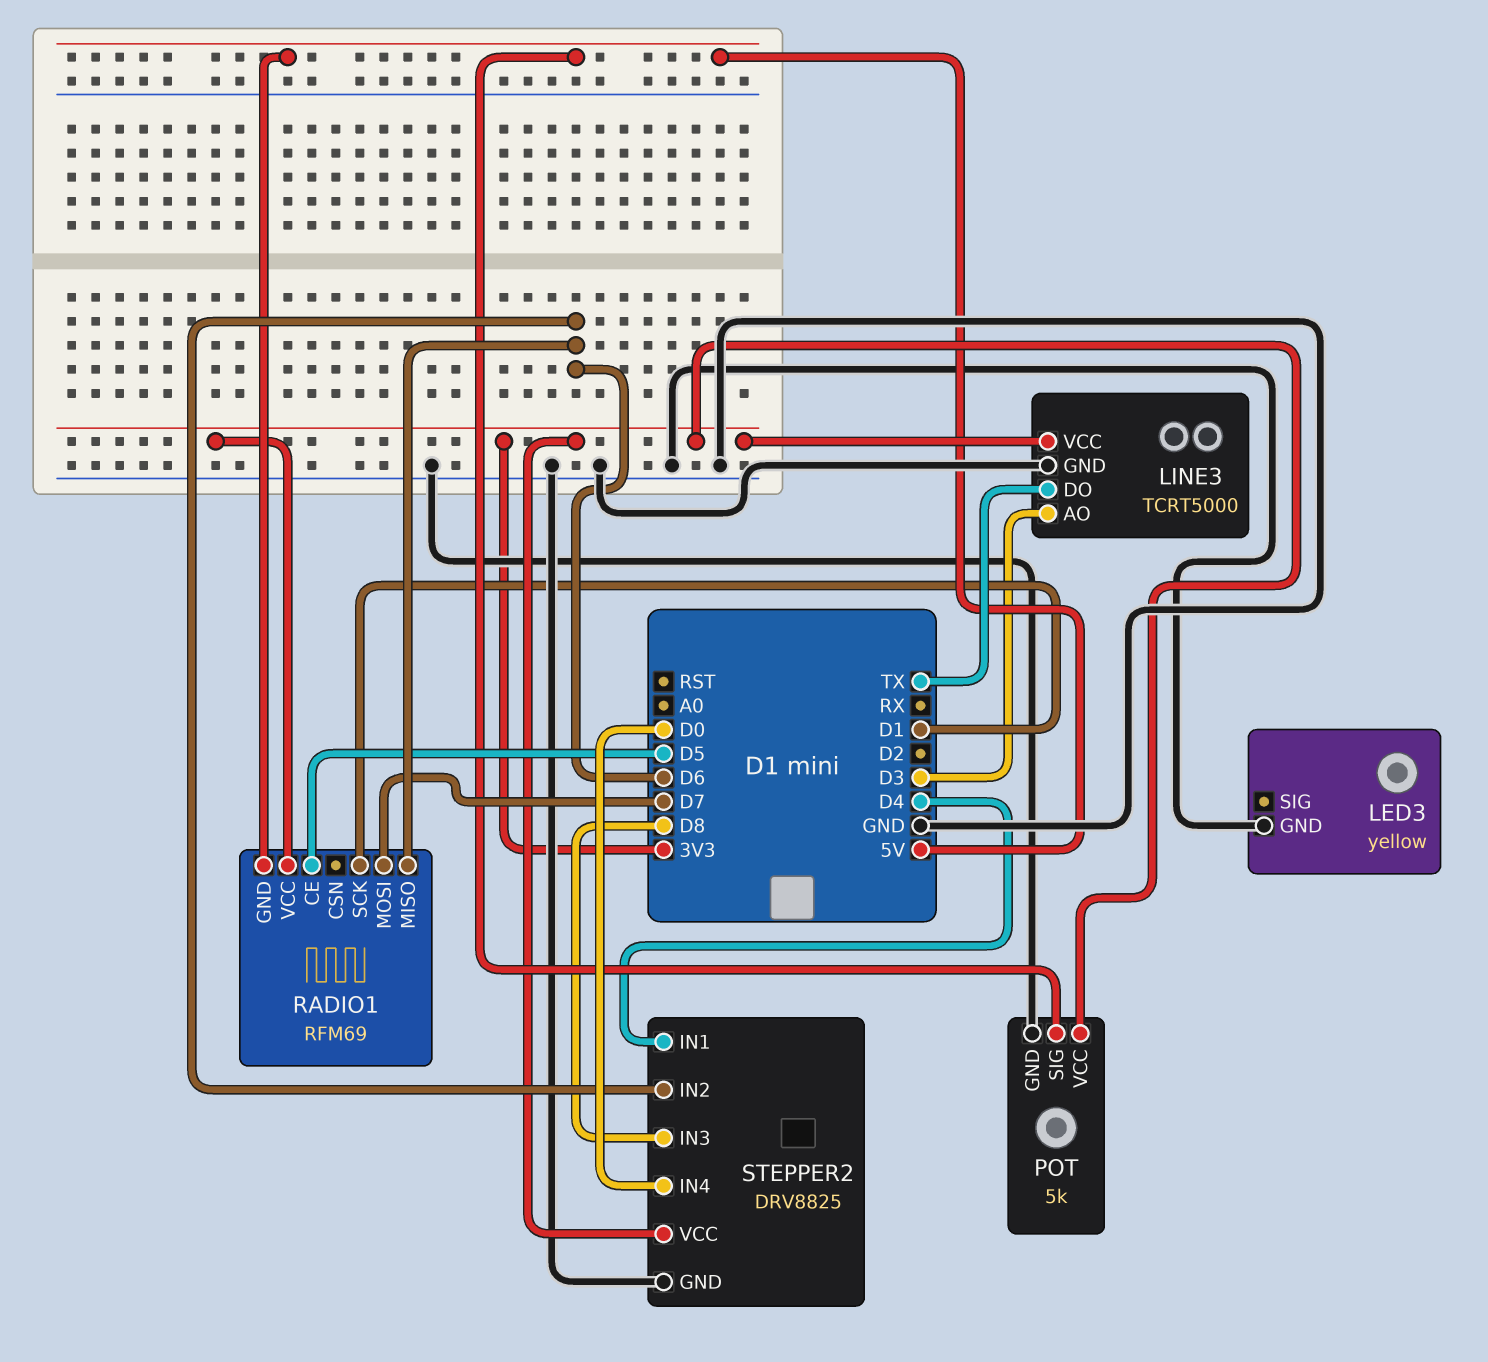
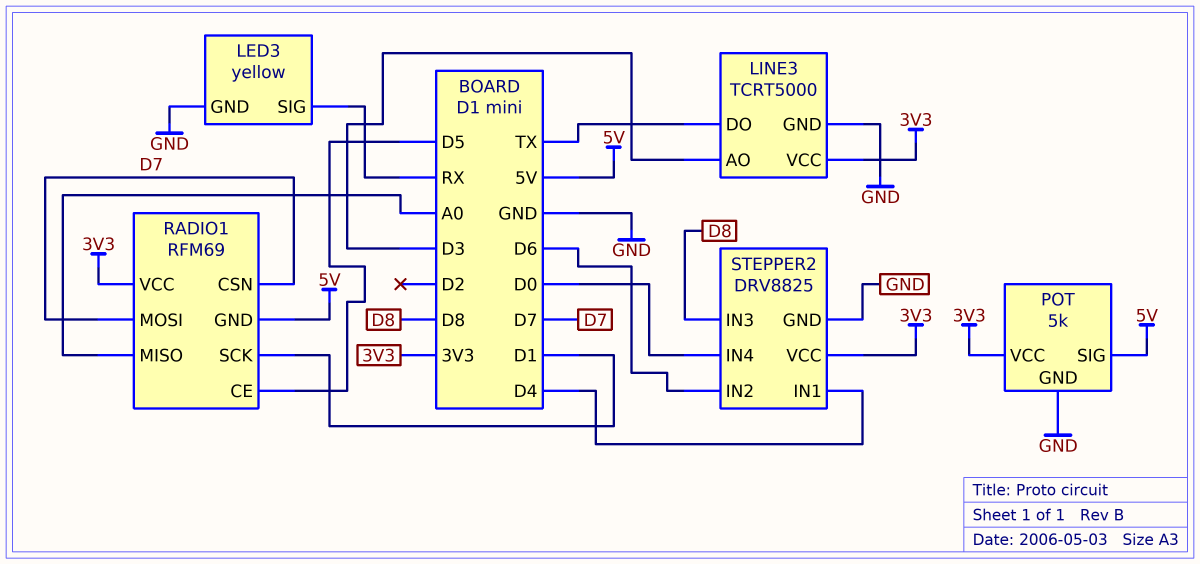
LED3 pin SIG: none -> RX
RADIO1 pin CSN: none -> D7
RADIO1 pin MISO: D6 -> A0

